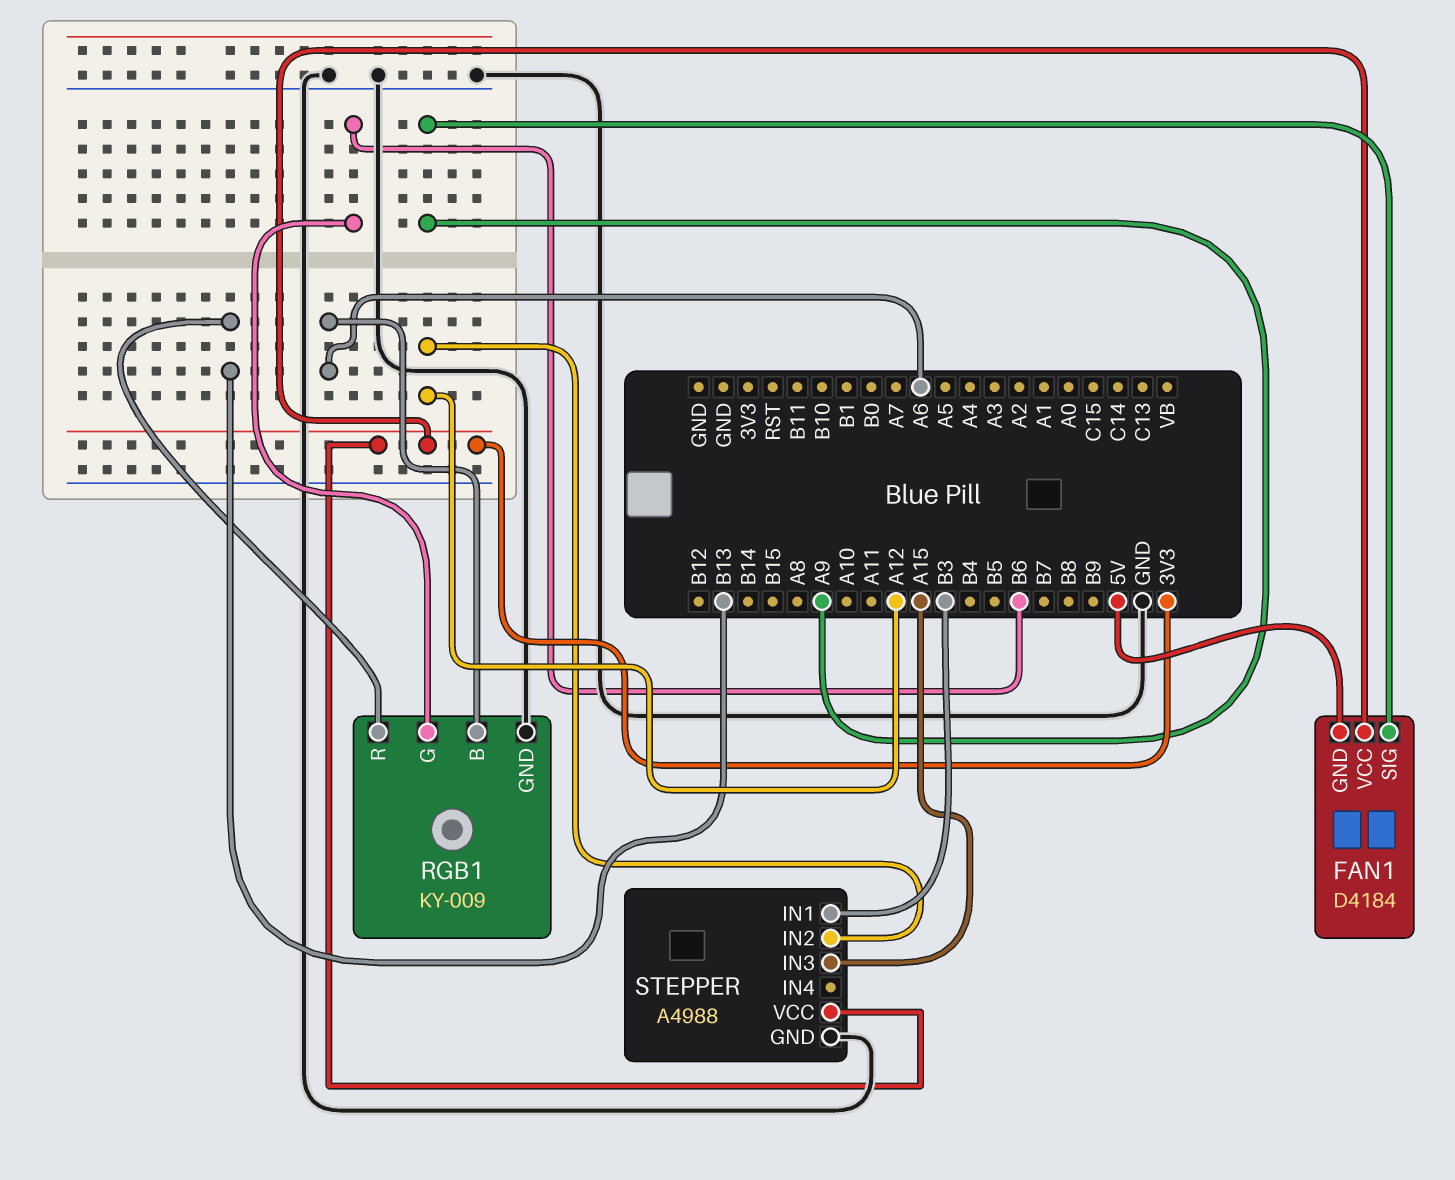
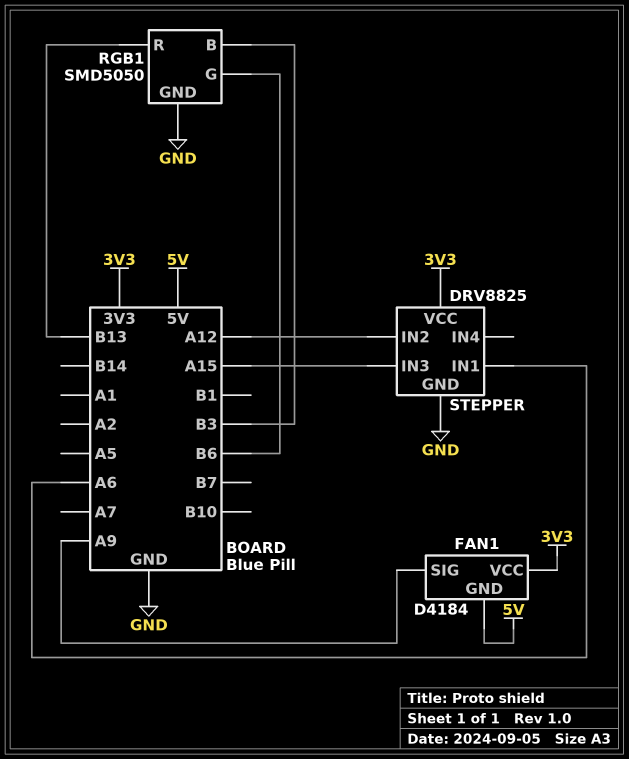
RGB1: KY-009 -> SMD5050
RGB1 pin B: A6 -> B3
STEPPER: A4988 -> DRV8825
STEPPER pin IN1: B3 -> A6

